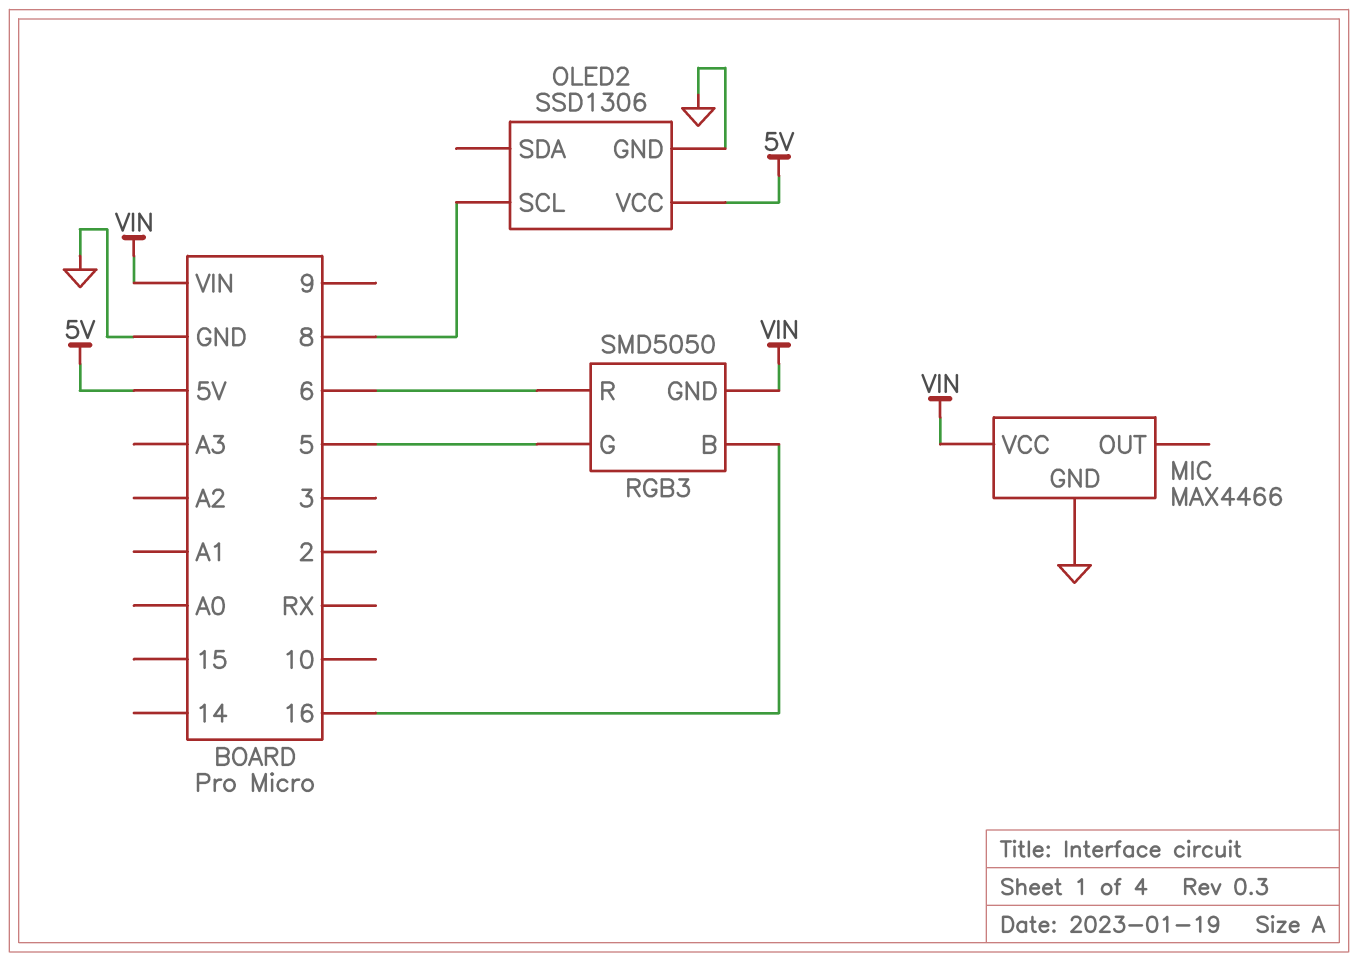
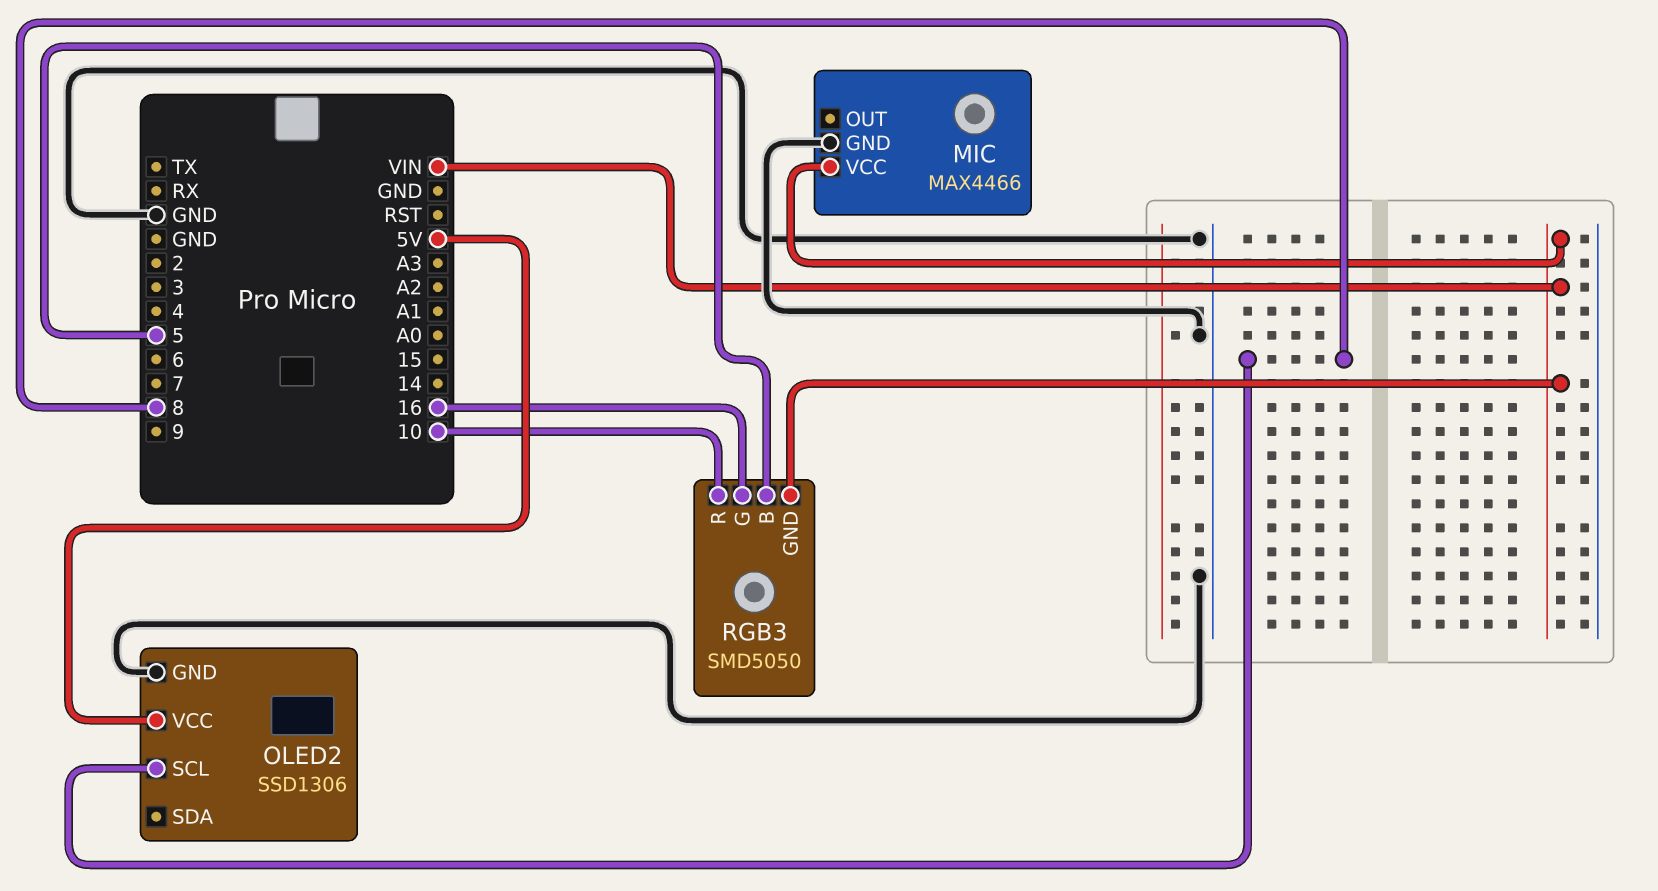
RGB3 pin B: 16 -> 5
RGB3 pin G: 5 -> 16
RGB3 pin R: 6 -> 10

